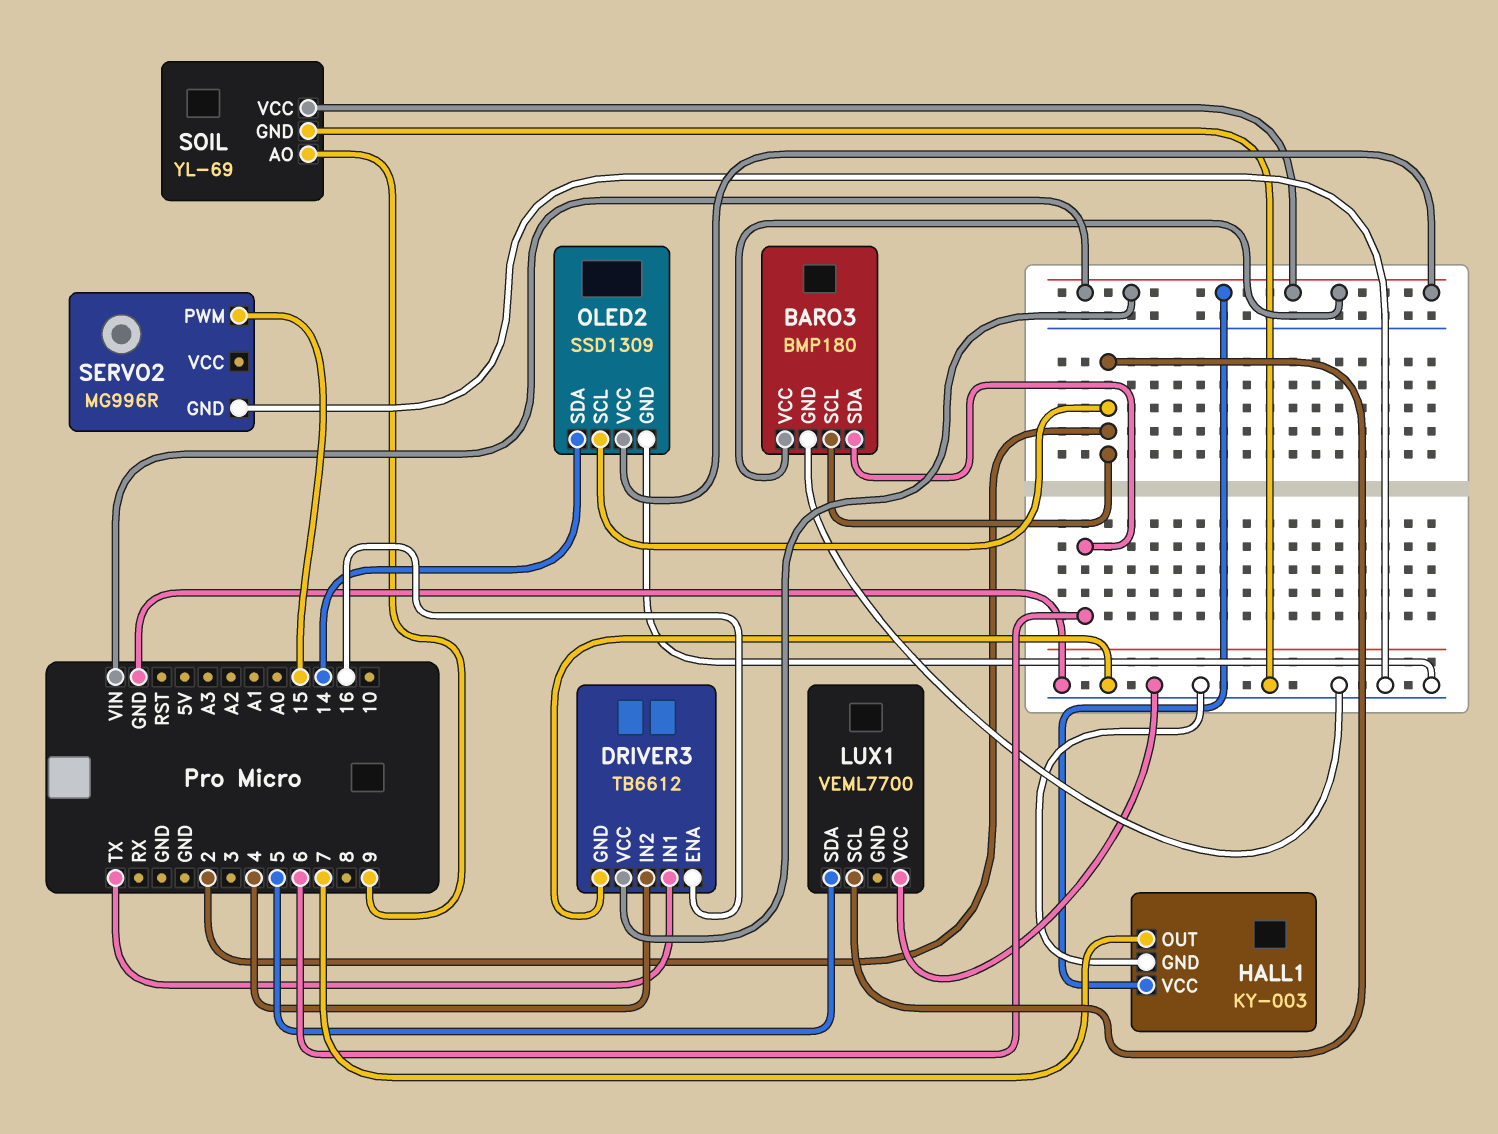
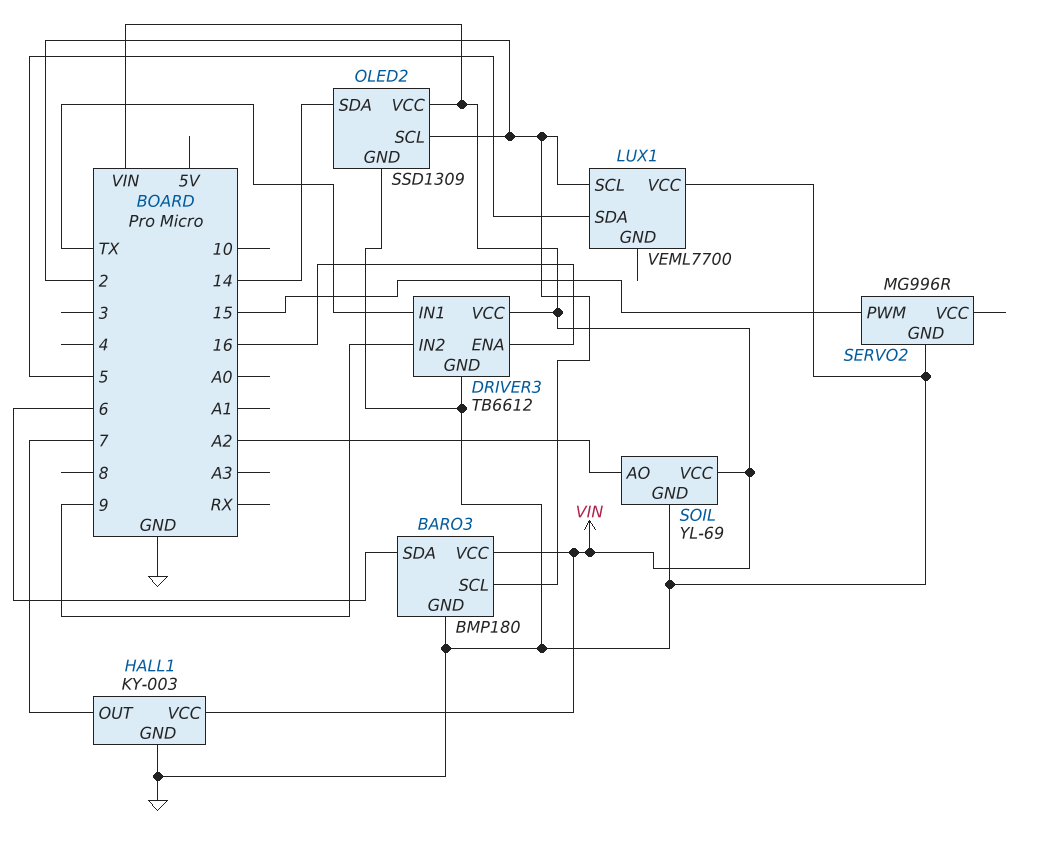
DRIVER3 pin IN2: 4 -> 9
SOIL pin AO: 9 -> A2

